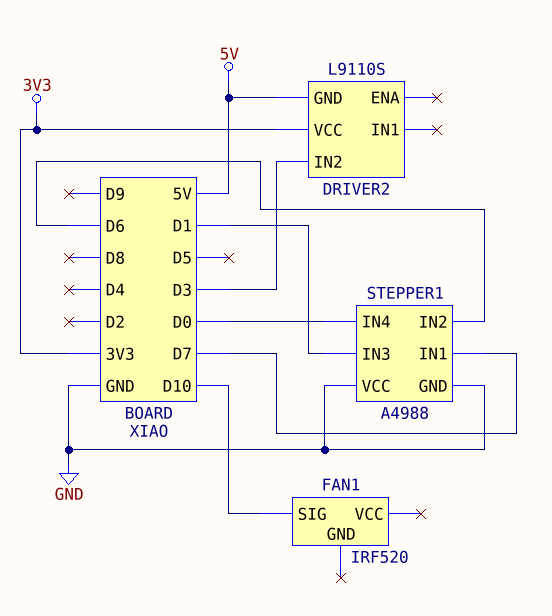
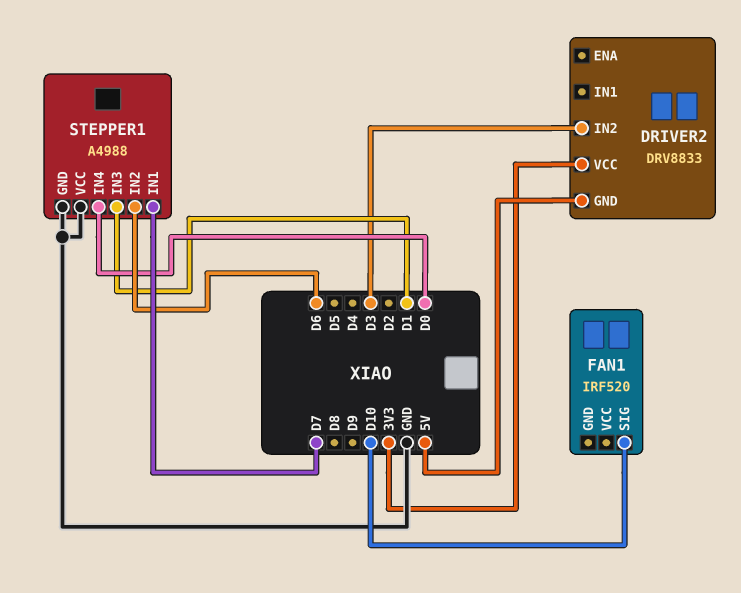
DRIVER2: L9110S -> DRV8833

